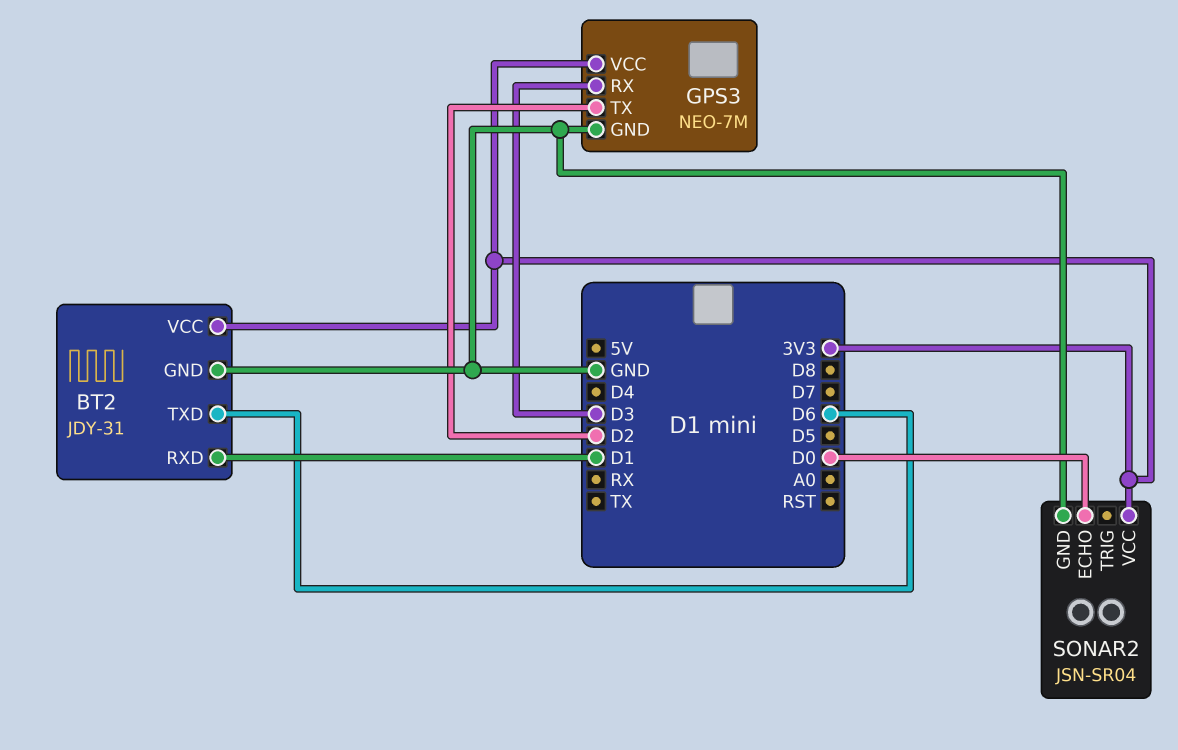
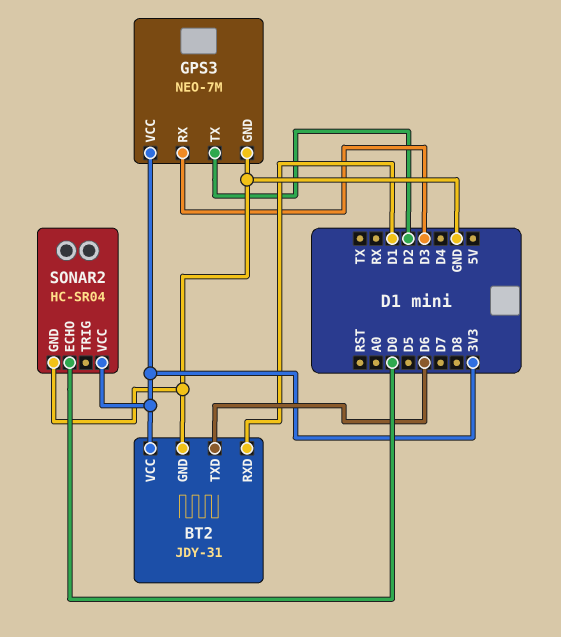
SONAR2: JSN-SR04 -> HC-SR04

